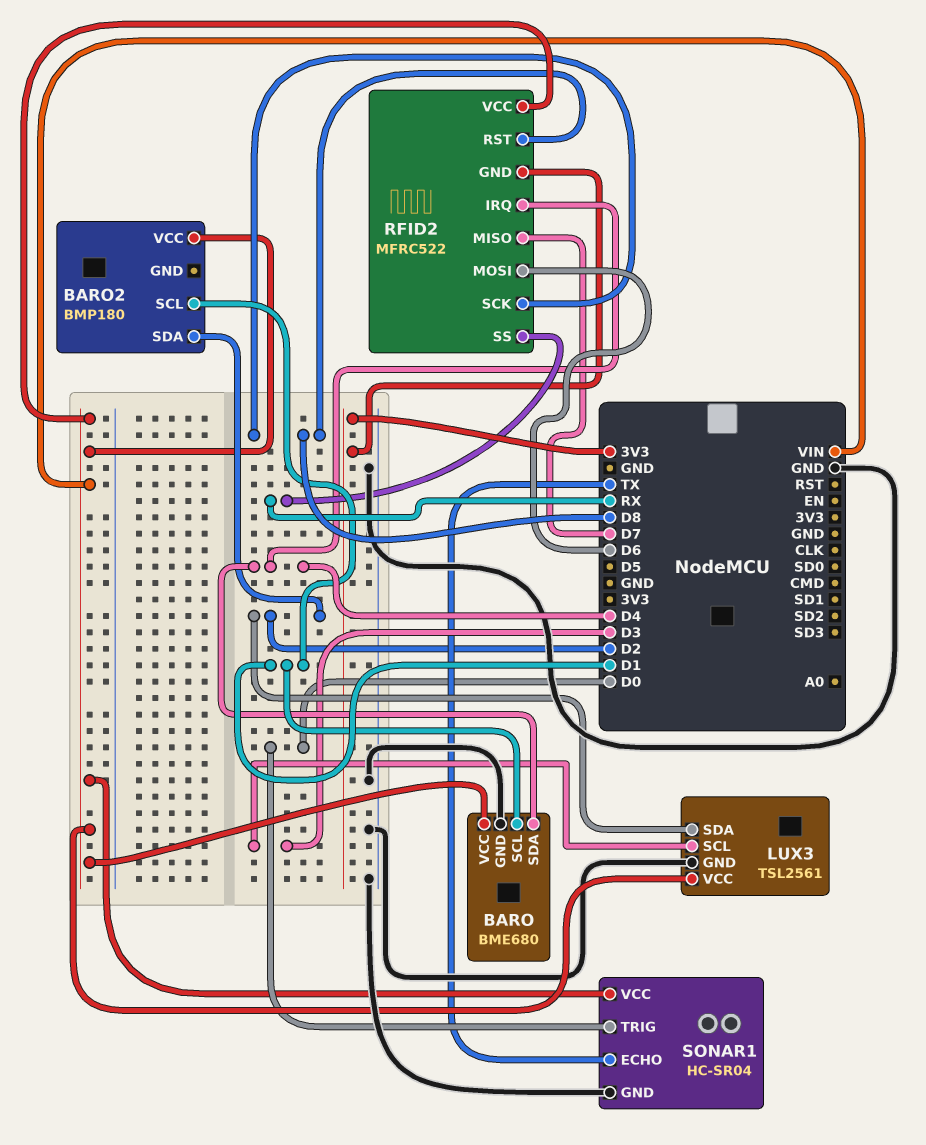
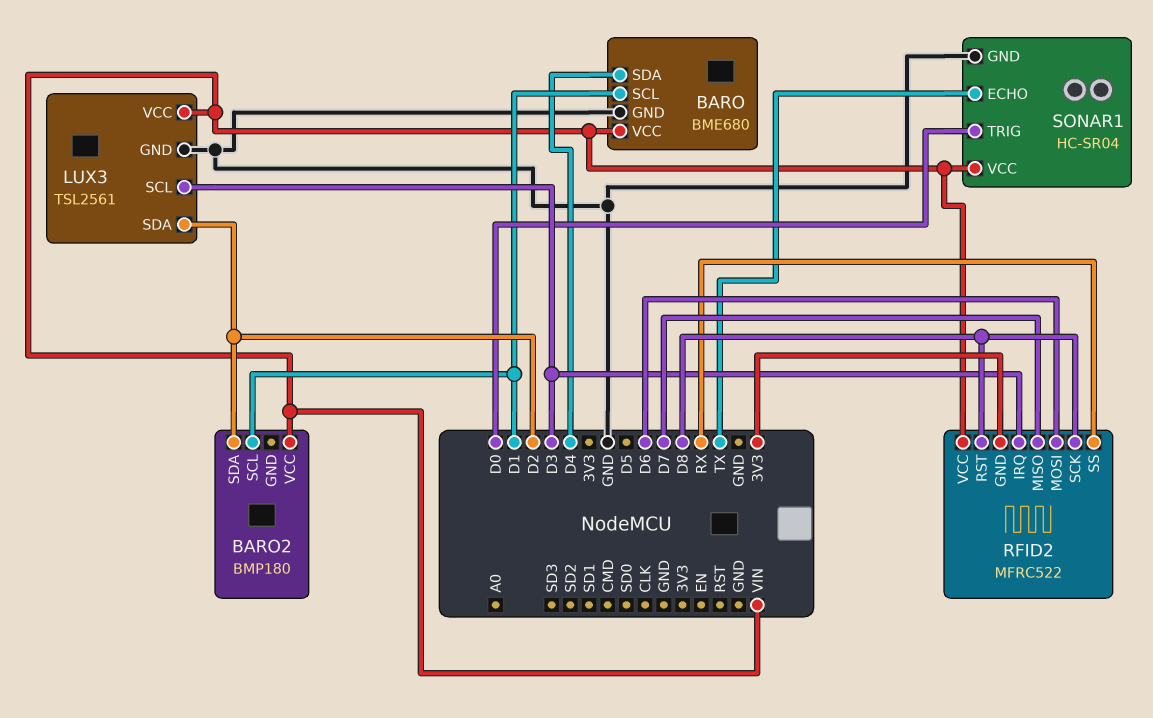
RFID2 pin IRQ: D4 -> D3

